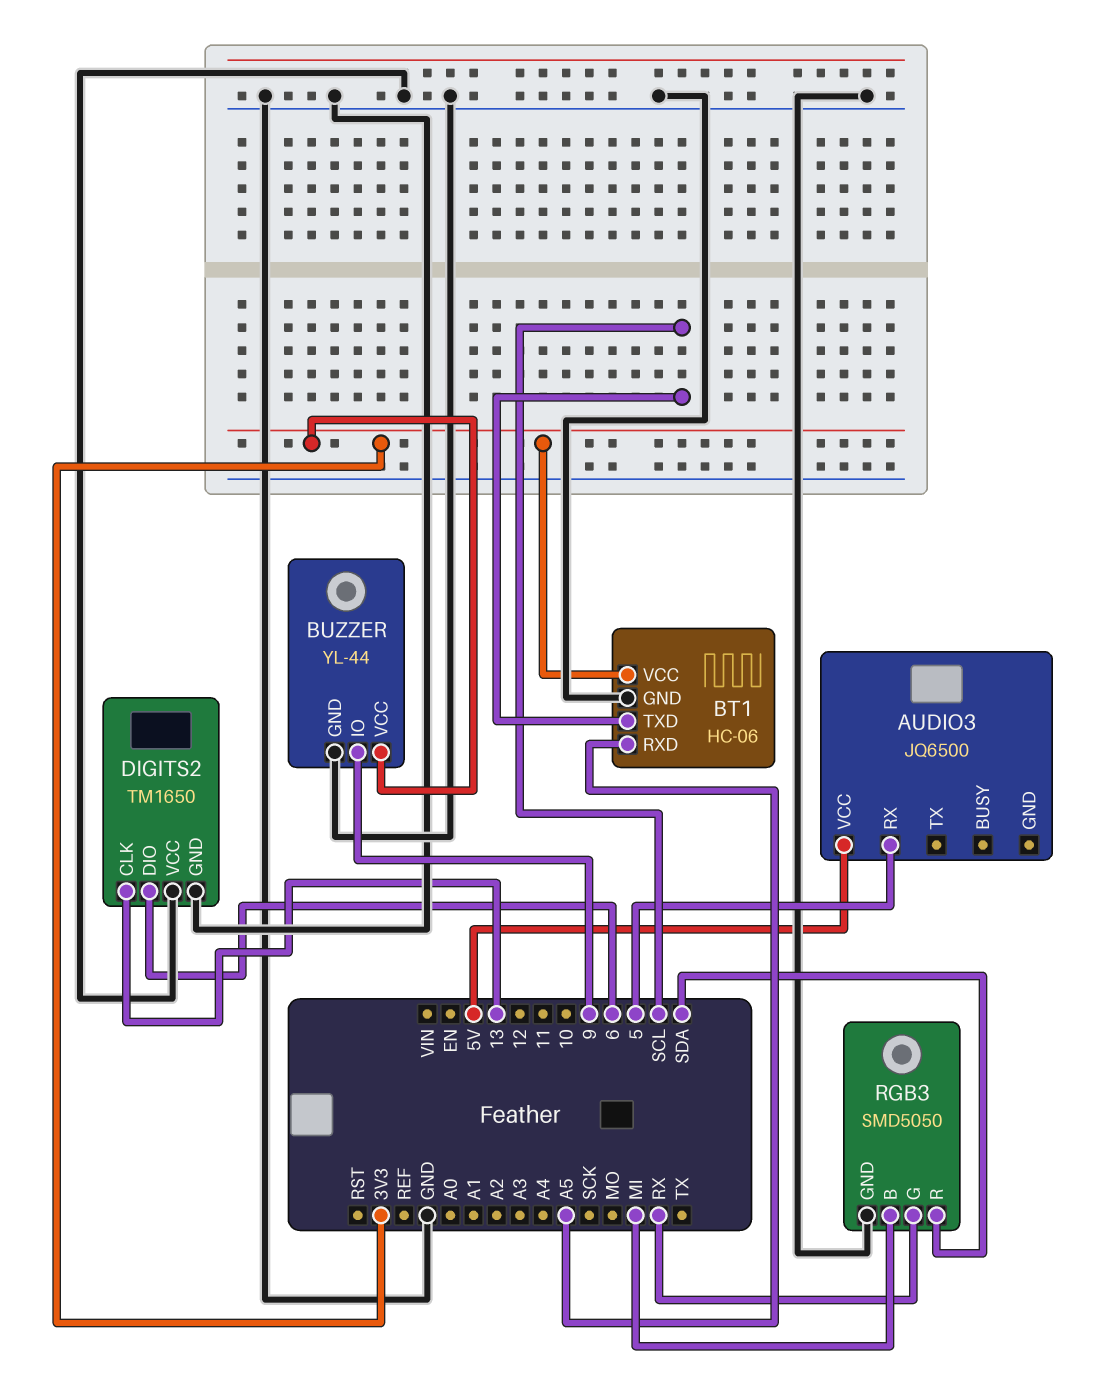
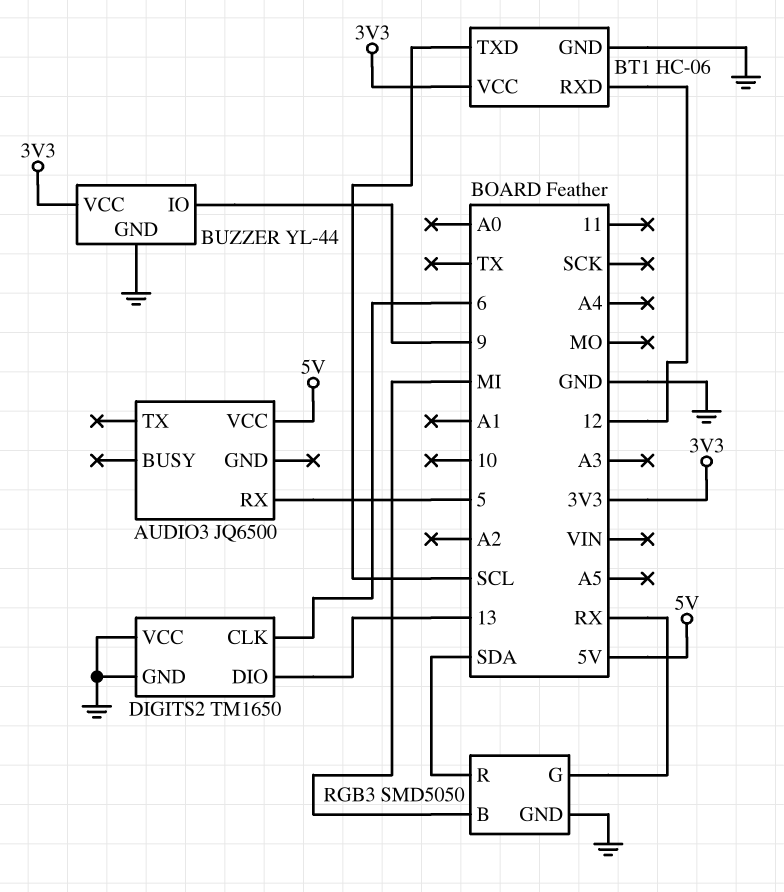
BT1 pin RXD: A5 -> 12
DIGITS2 pin CLK: 13 -> 6
DIGITS2 pin DIO: 6 -> 13

